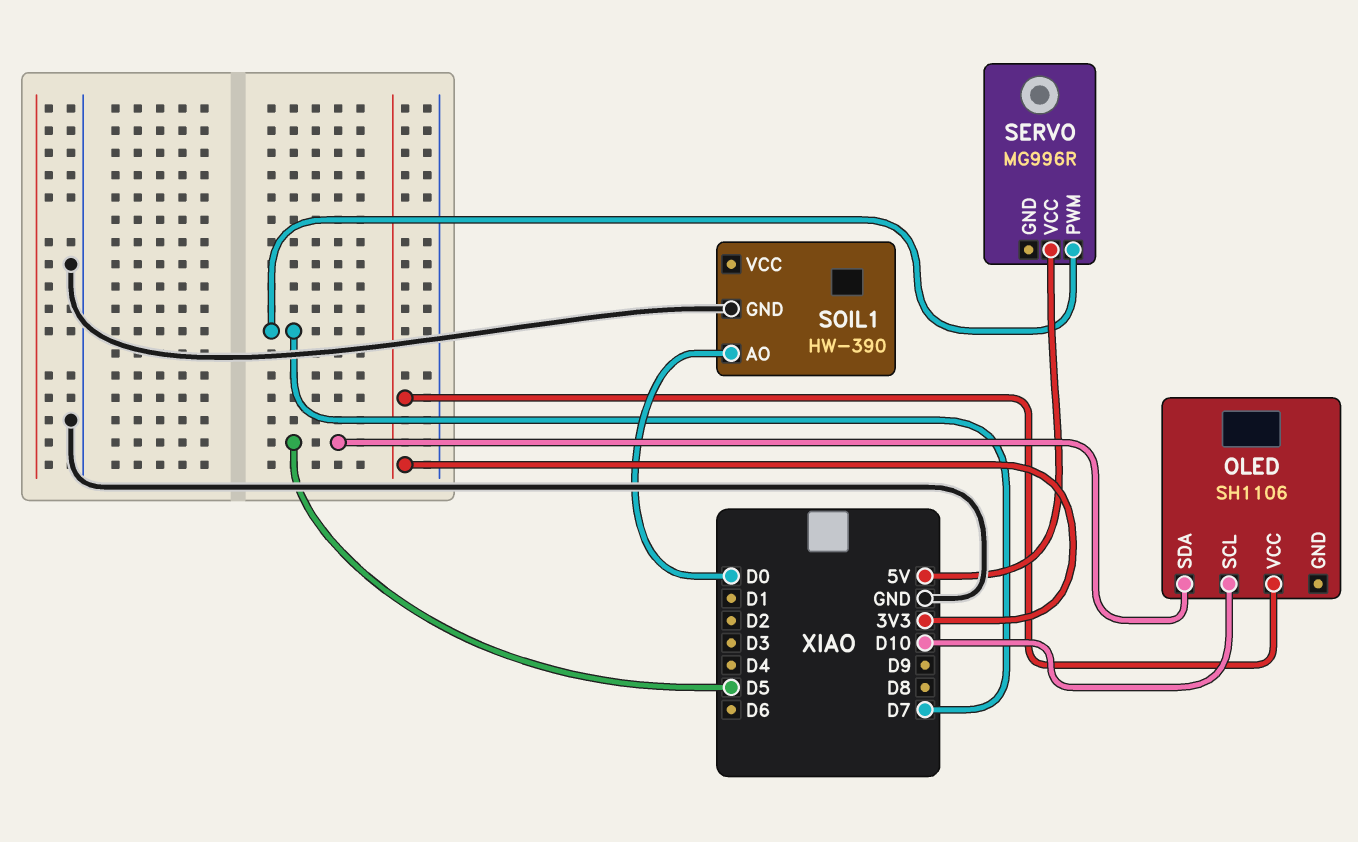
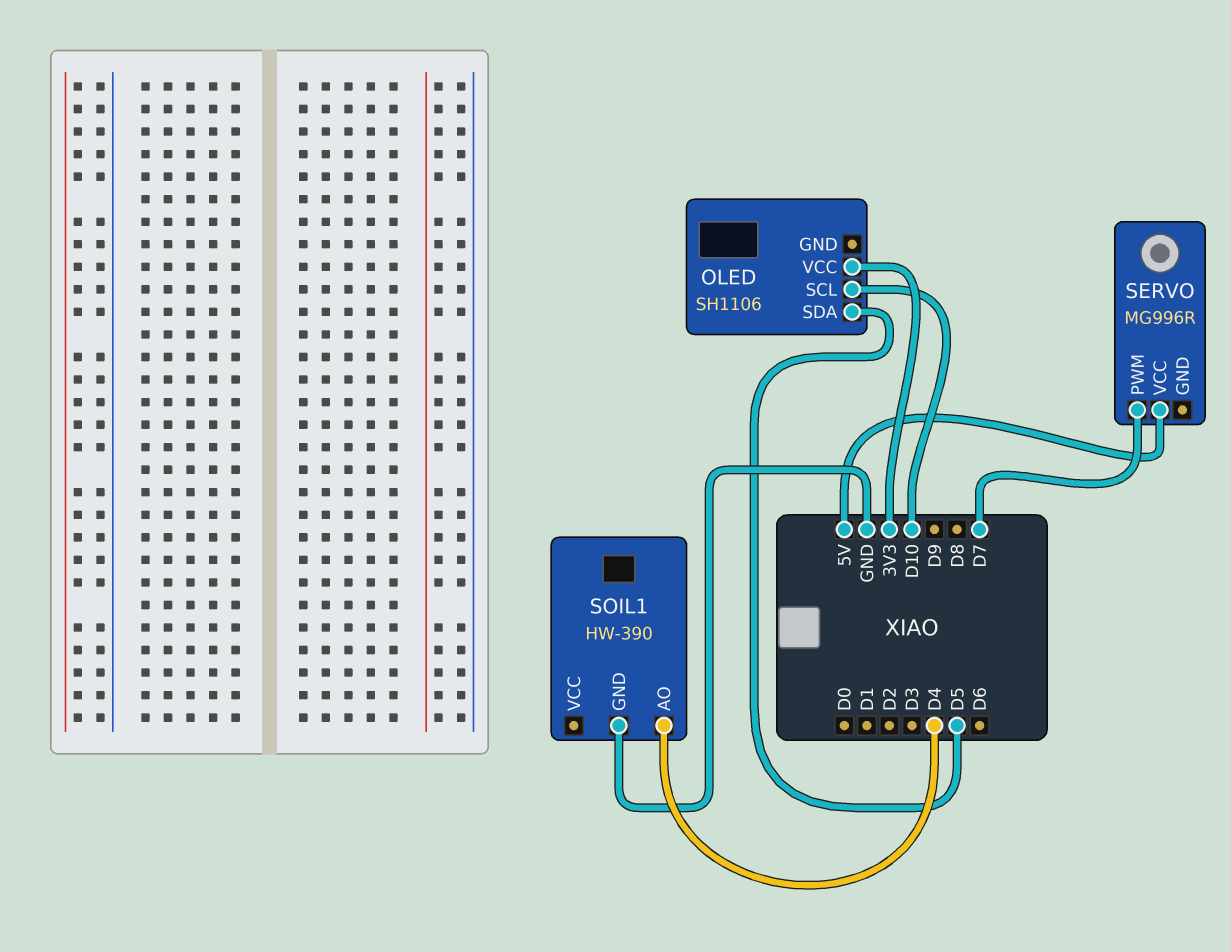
SOIL1 pin AO: D0 -> D4

